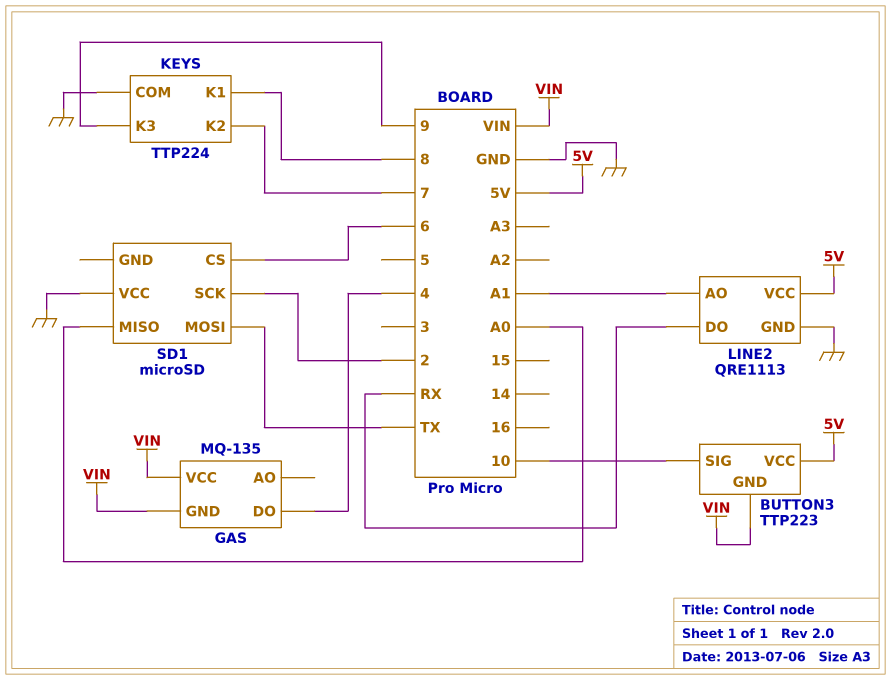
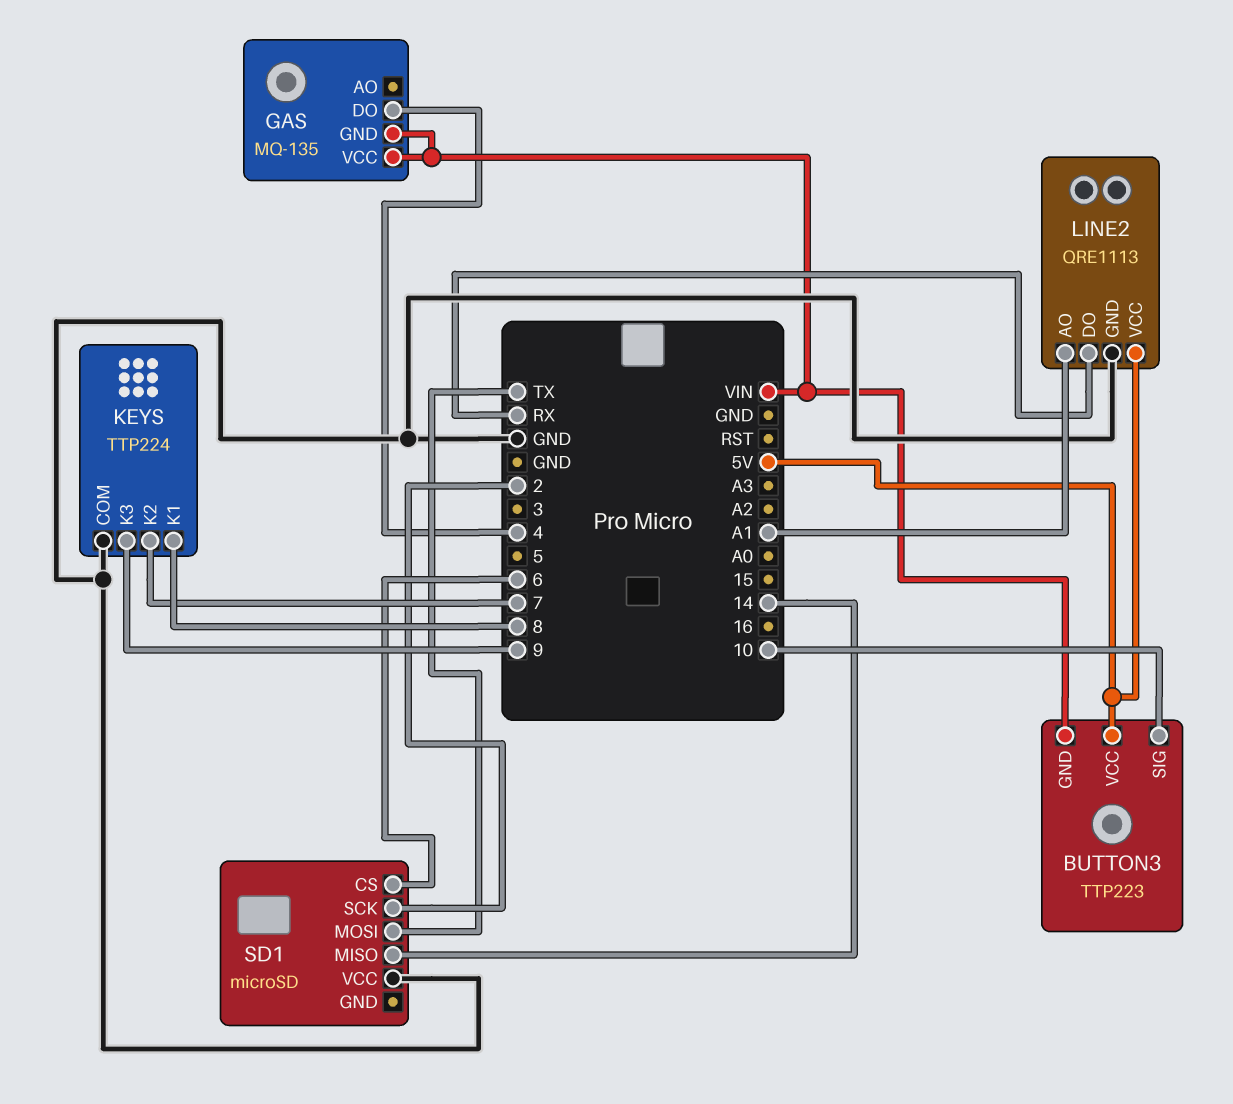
SD1 pin MISO: A0 -> 14

